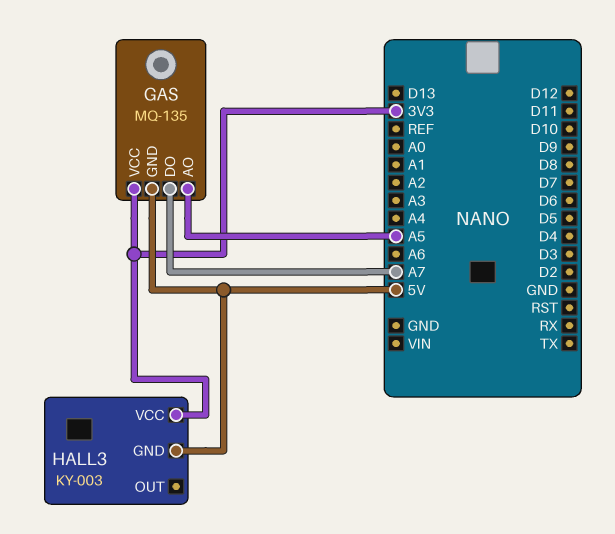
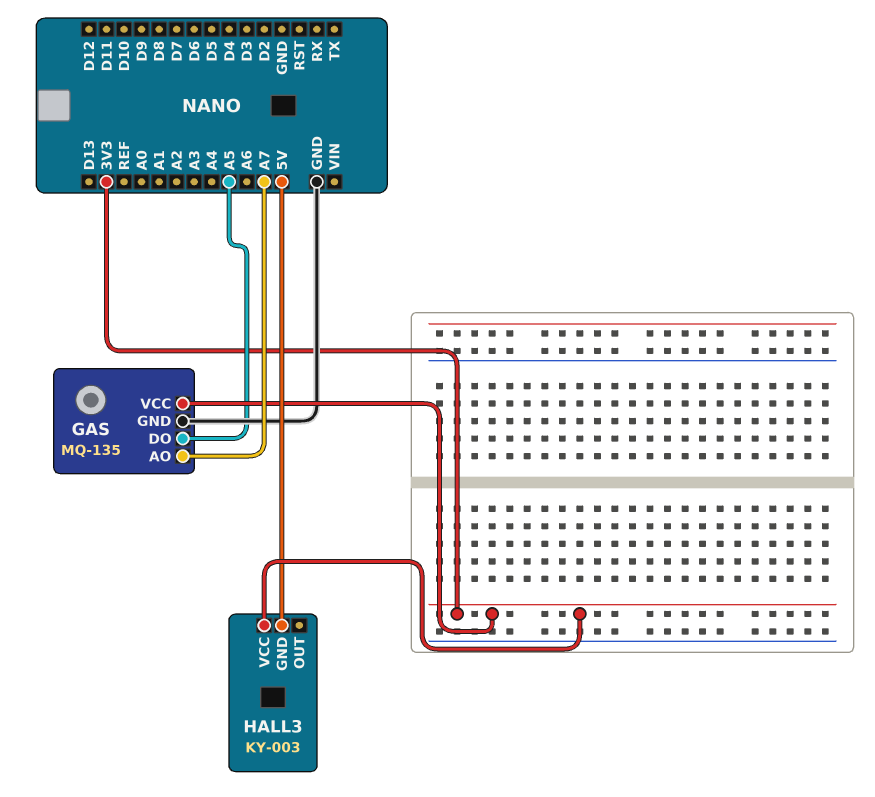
GAS pin AO: A5 -> A7
GAS pin DO: A7 -> A5
GAS pin GND: 5V -> GND

